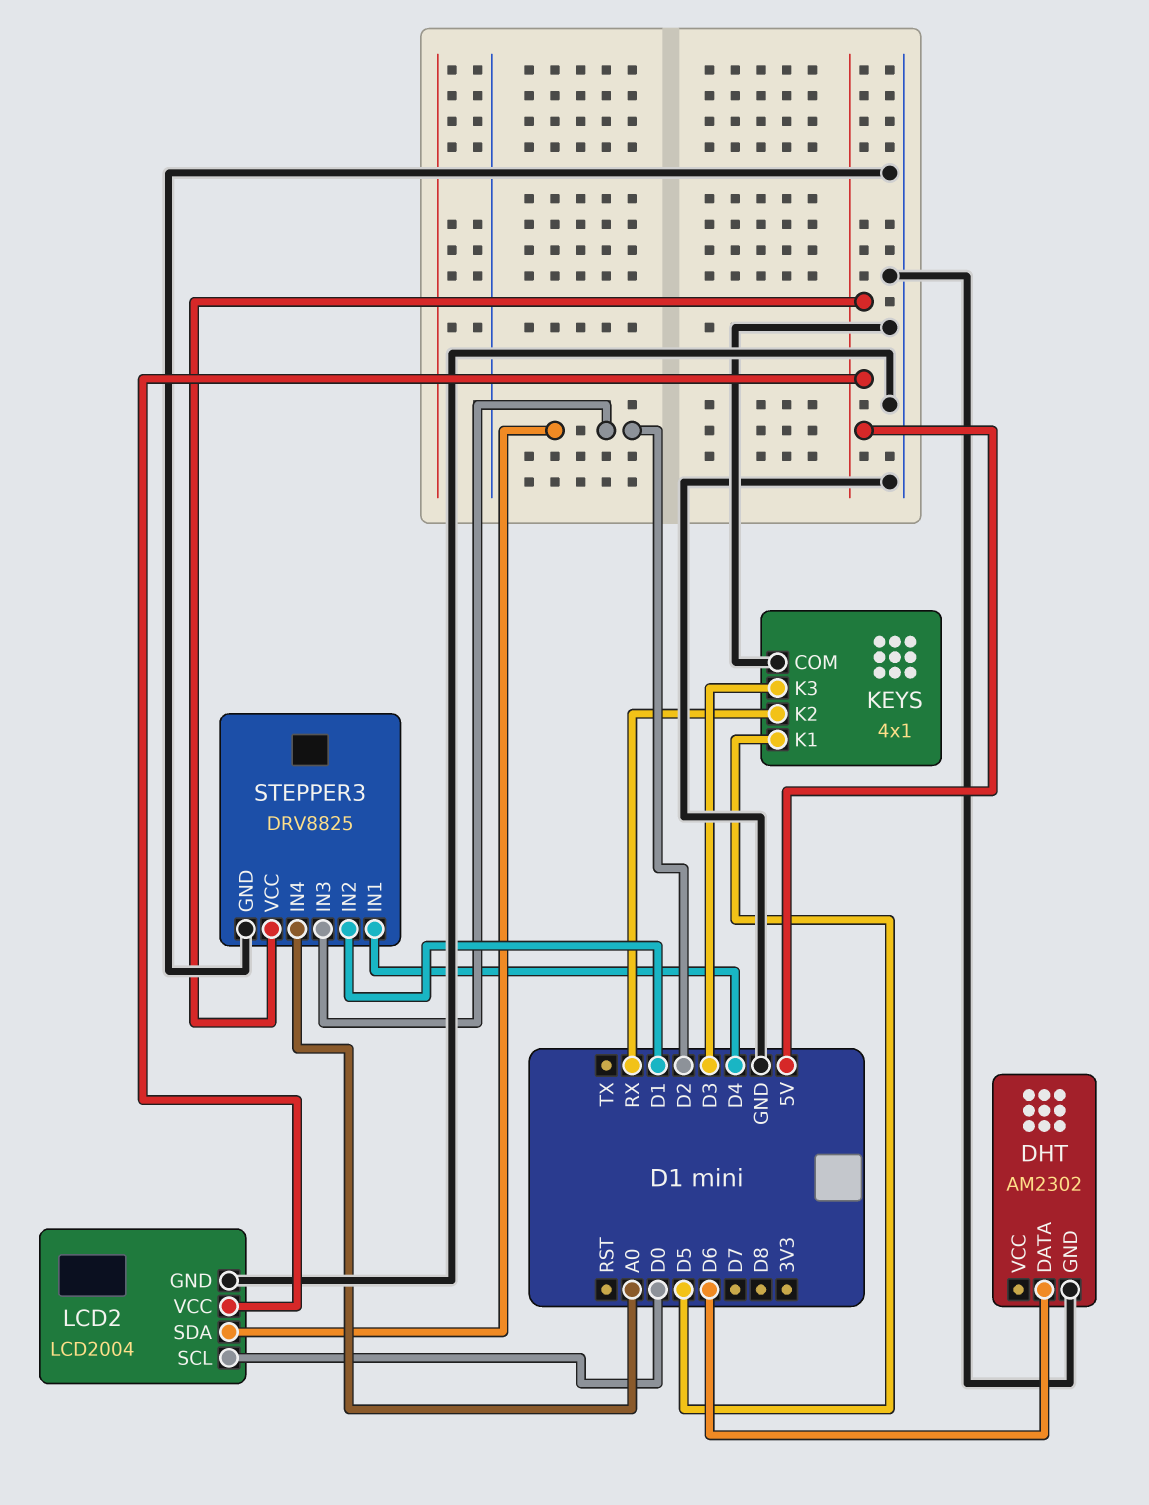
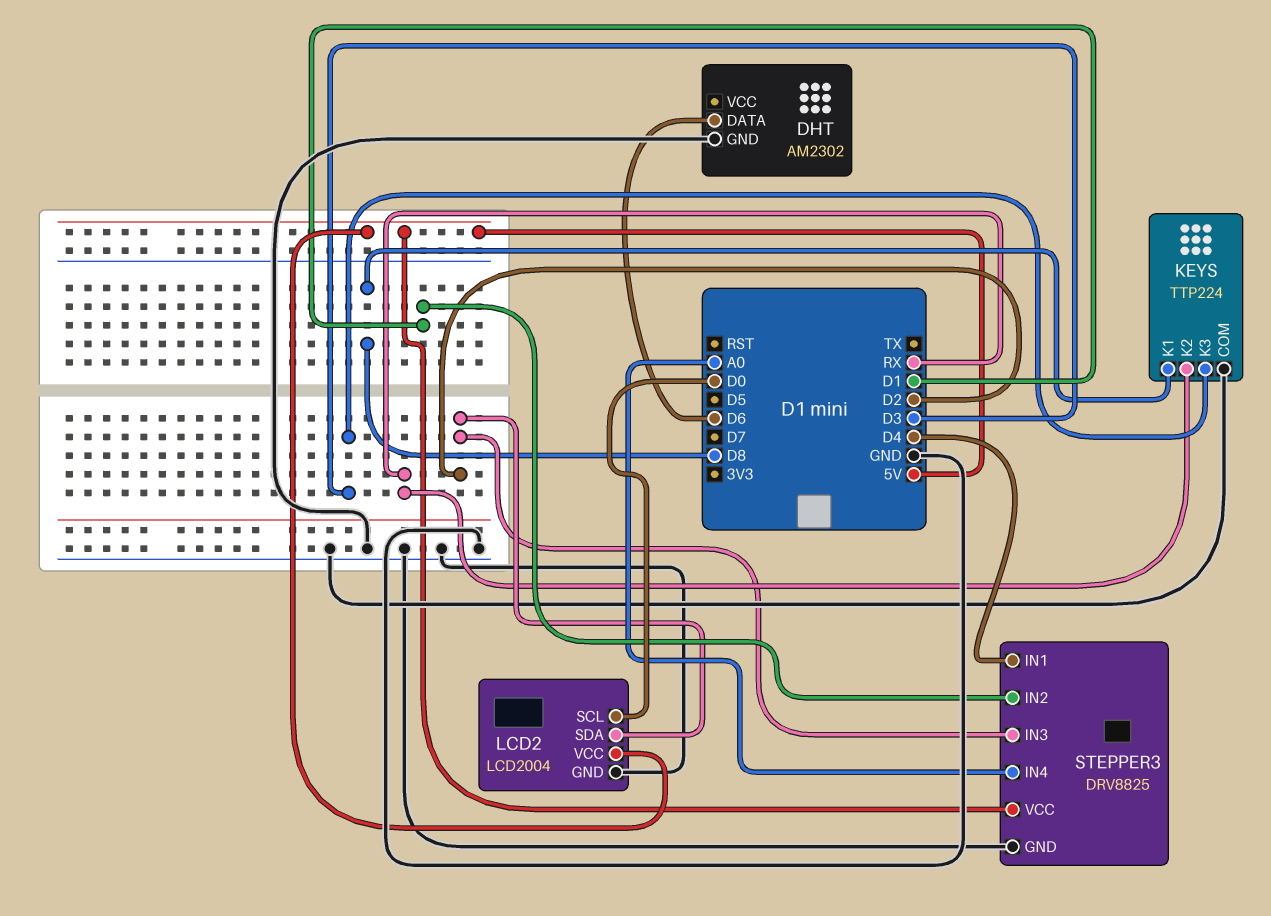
KEYS: 4x1 -> TTP224
KEYS pin K1: D5 -> D8

